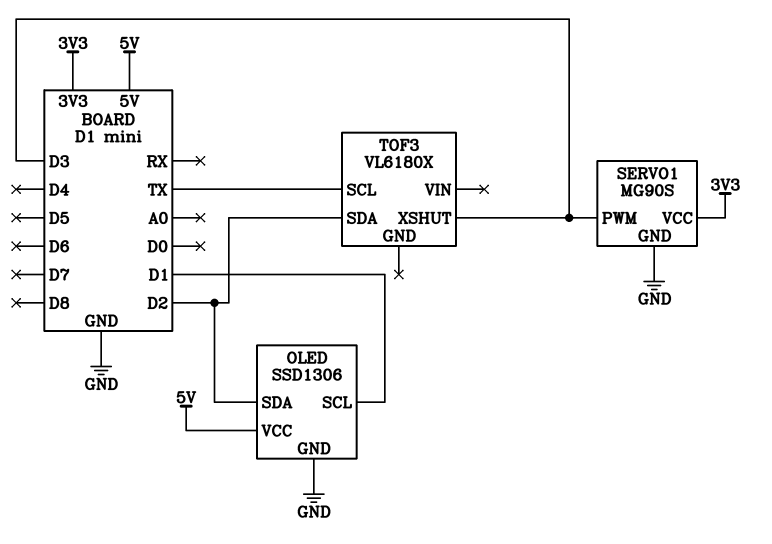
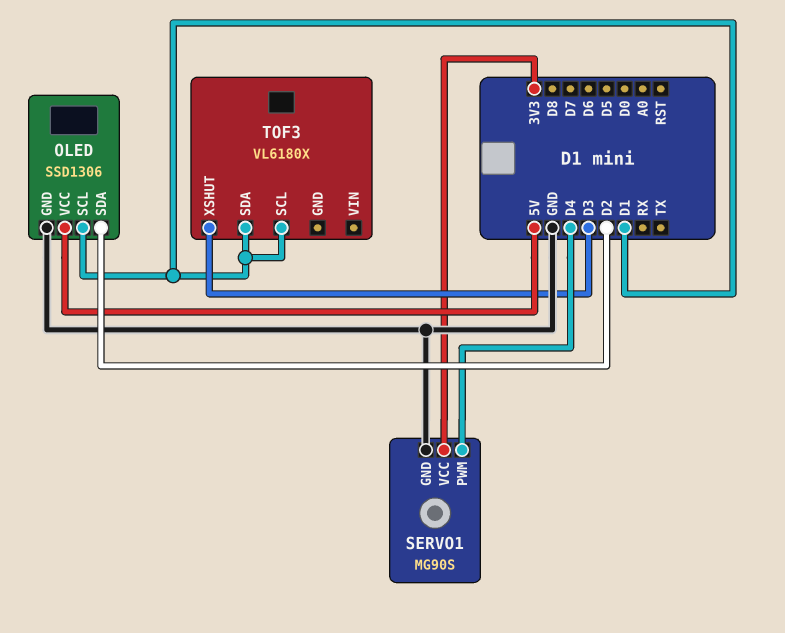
SERVO1 pin PWM: D3 -> D4
TOF3 pin SCL: TX -> D1
TOF3 pin SDA: D2 -> D1

